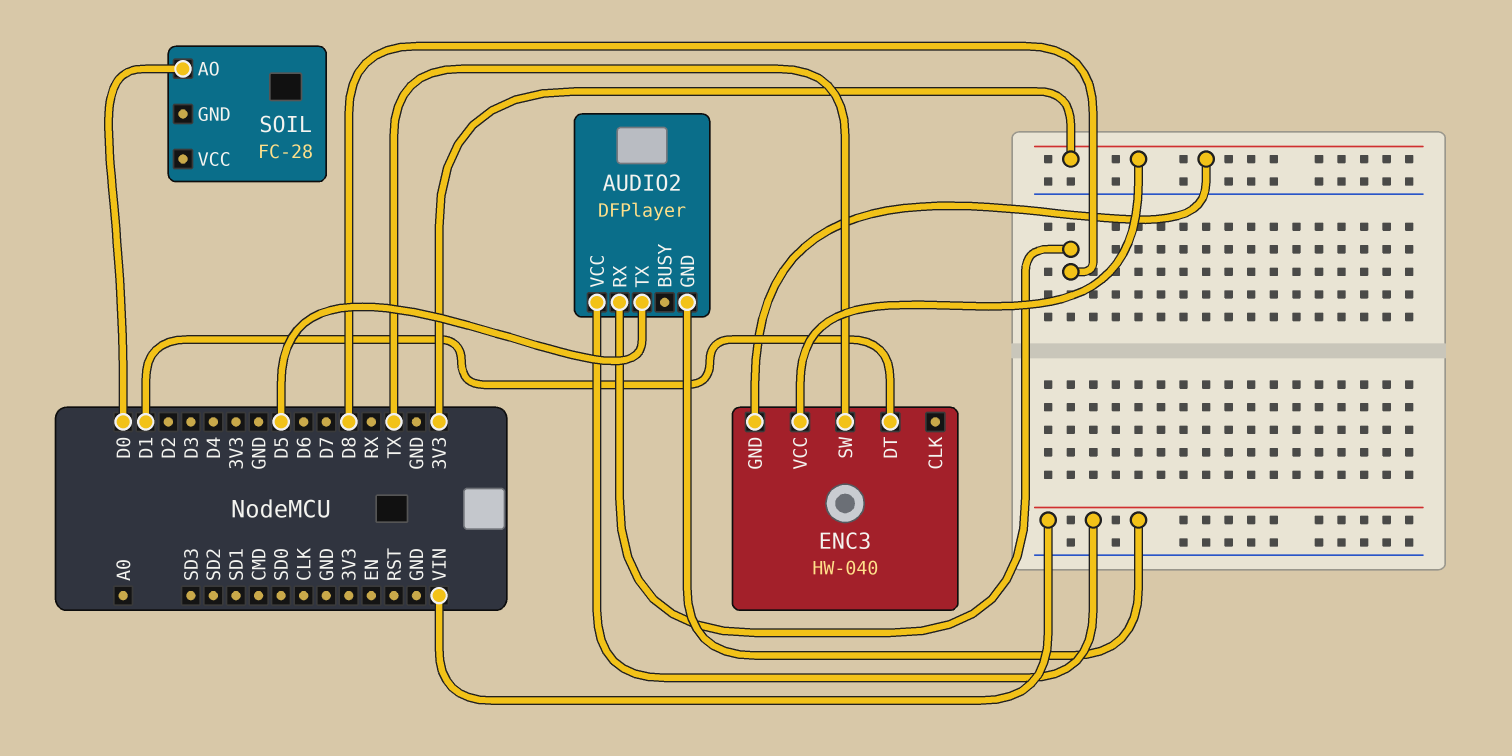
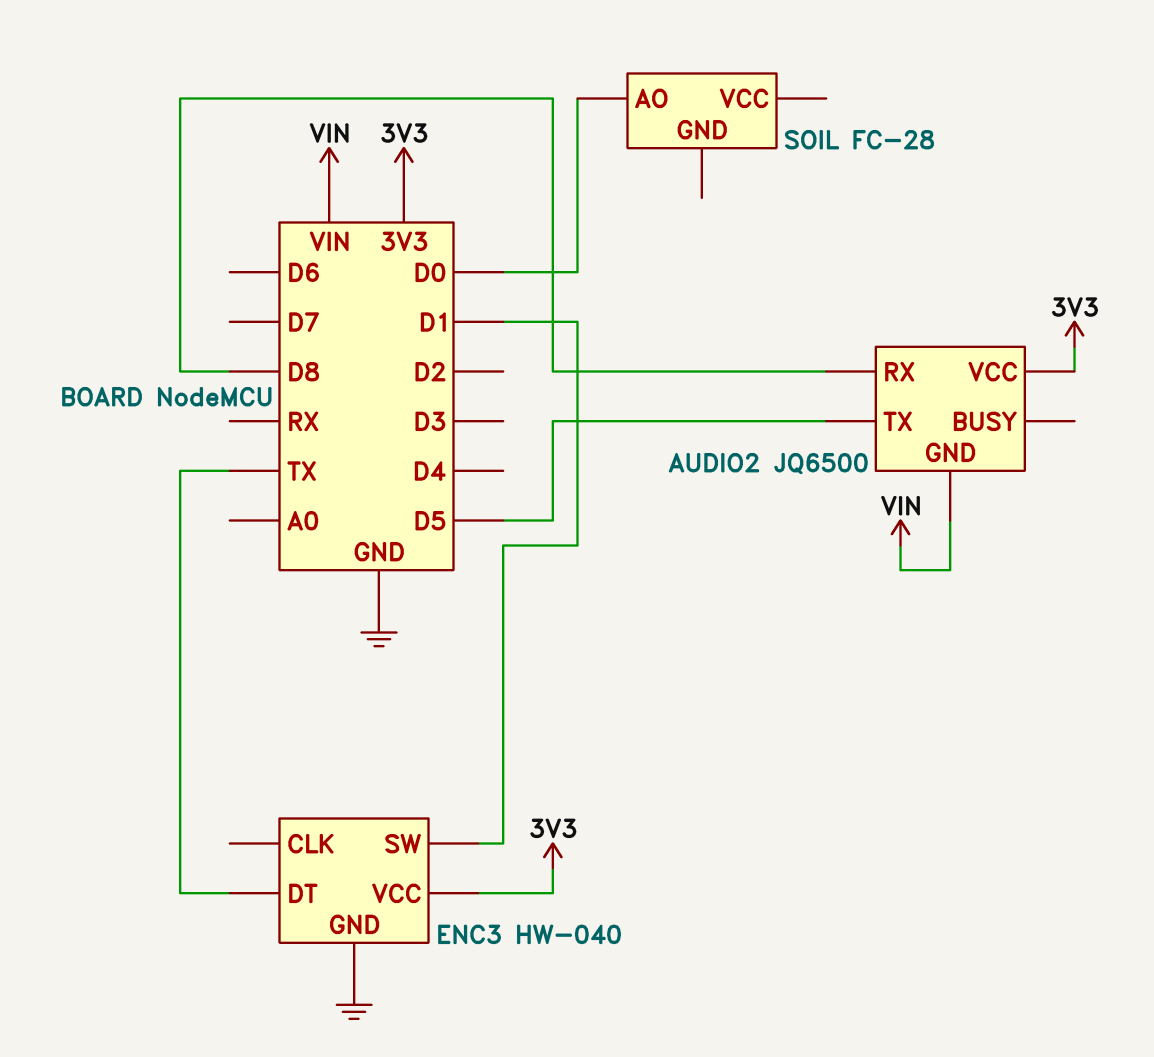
AUDIO2: DFPlayer -> JQ6500
AUDIO2 pin VCC: VIN -> 3V3
ENC3 pin DT: D1 -> TX
ENC3 pin GND: 3V3 -> GND
ENC3 pin SW: TX -> D1

